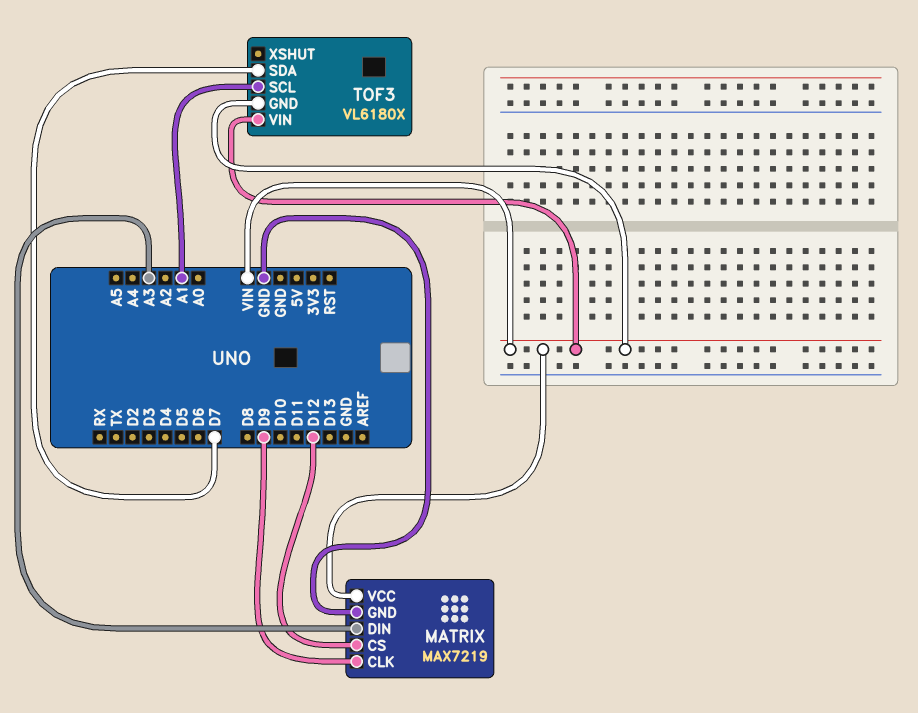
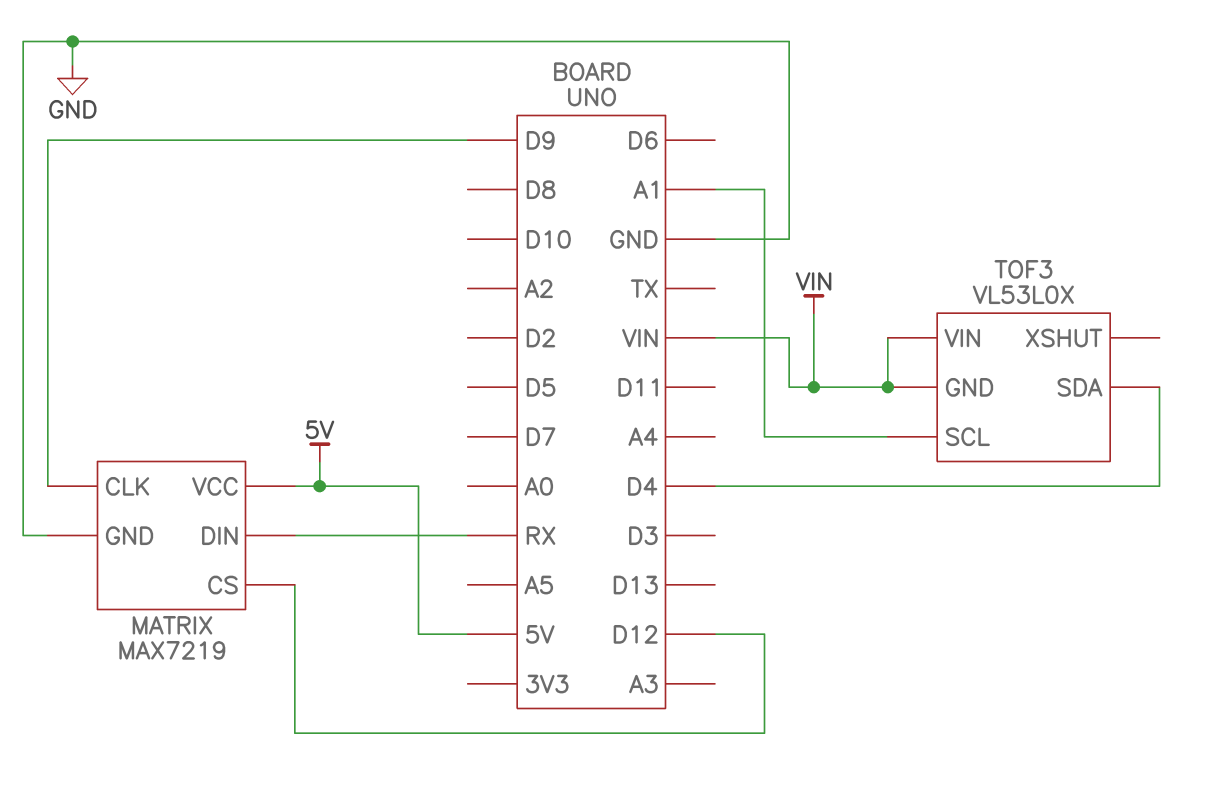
MATRIX pin DIN: A3 -> RX
MATRIX pin VCC: VIN -> 5V
TOF3: VL6180X -> VL53L0X
TOF3 pin SDA: D7 -> D4

